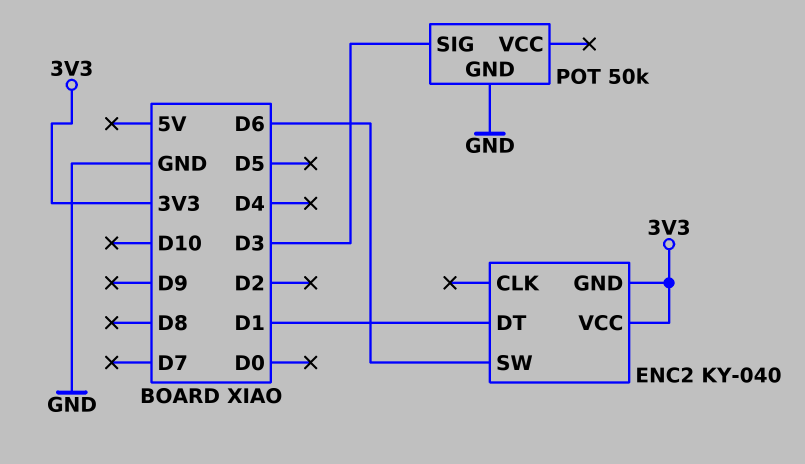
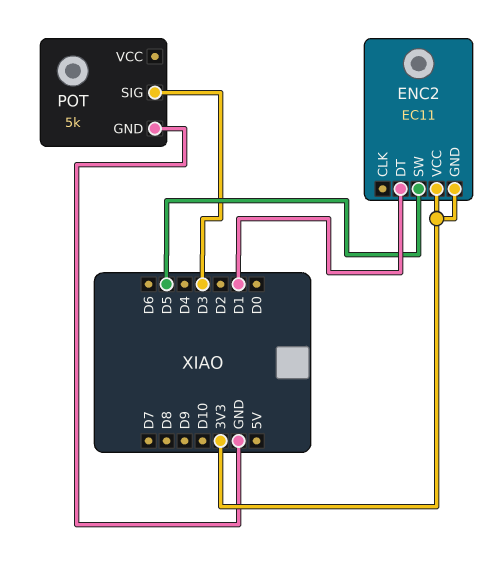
ENC2: KY-040 -> EC11
ENC2 pin SW: D6 -> D5
POT: 50k -> 5k

